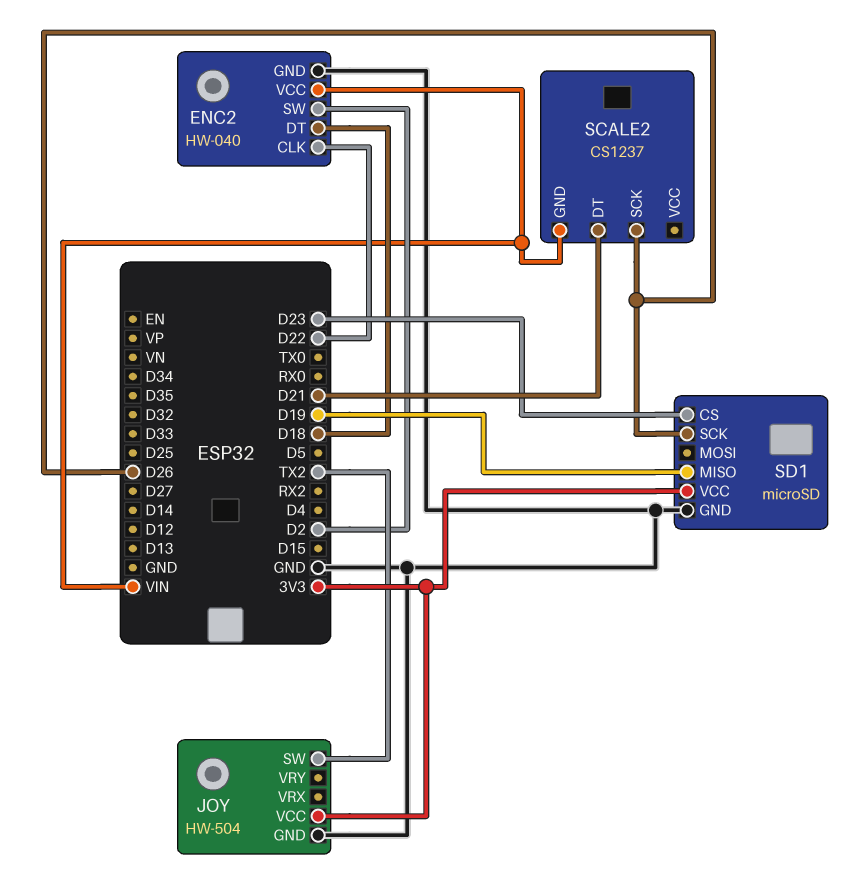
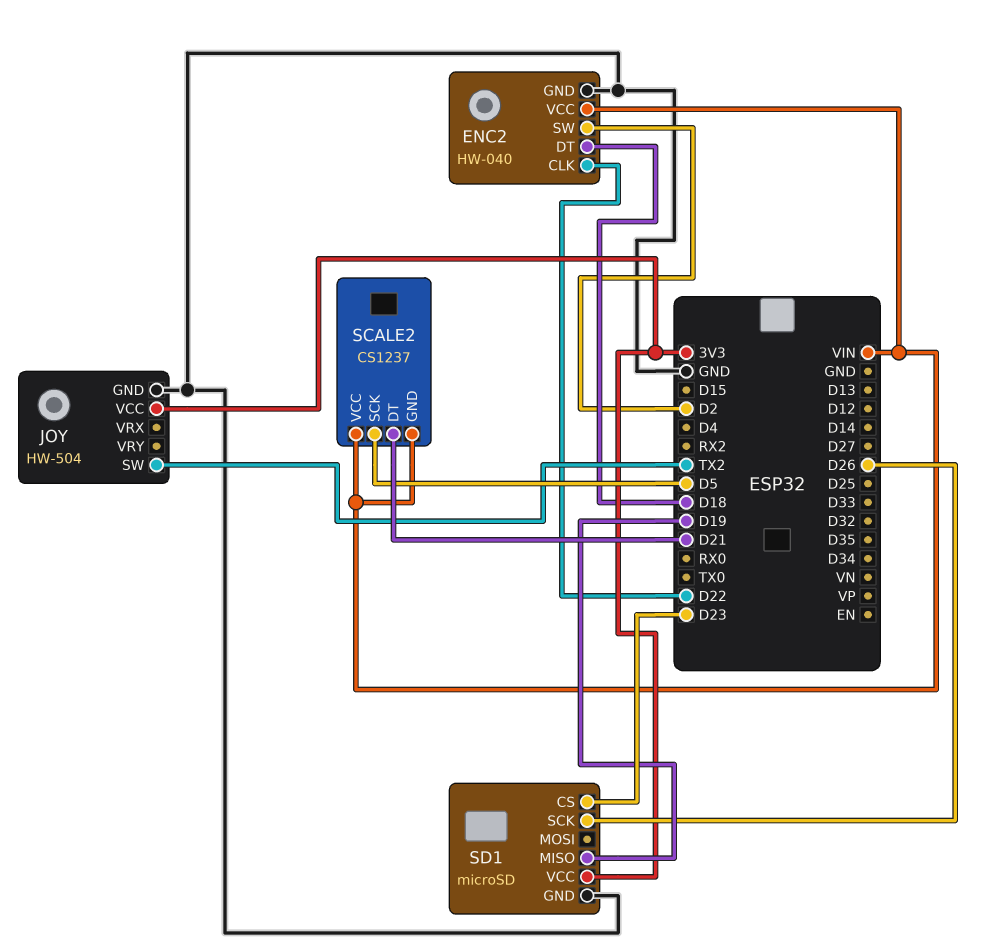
SCALE2 pin SCK: D26 -> D5
SCALE2 pin VCC: none -> VIN

